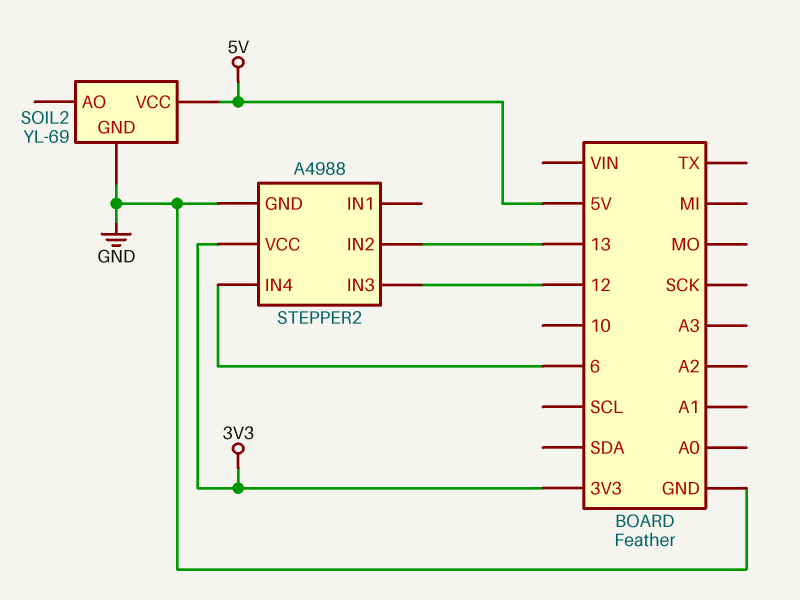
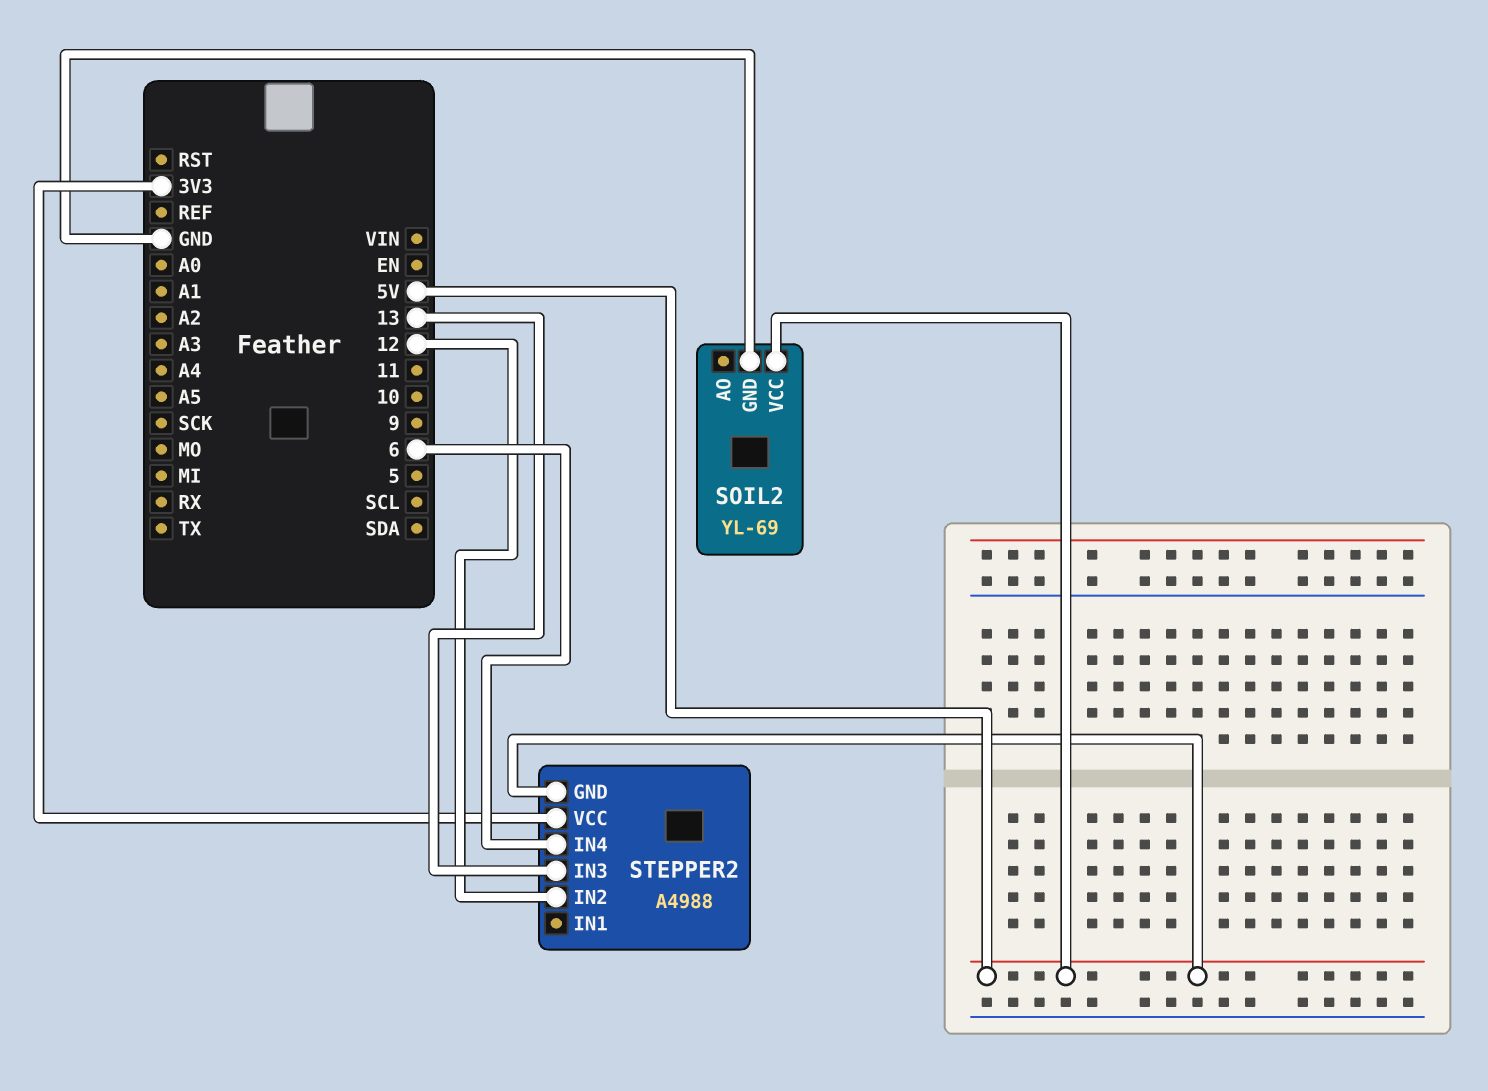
STEPPER2 pin GND: GND -> 5V
STEPPER2 pin IN2: 13 -> 12
STEPPER2 pin IN3: 12 -> 13

